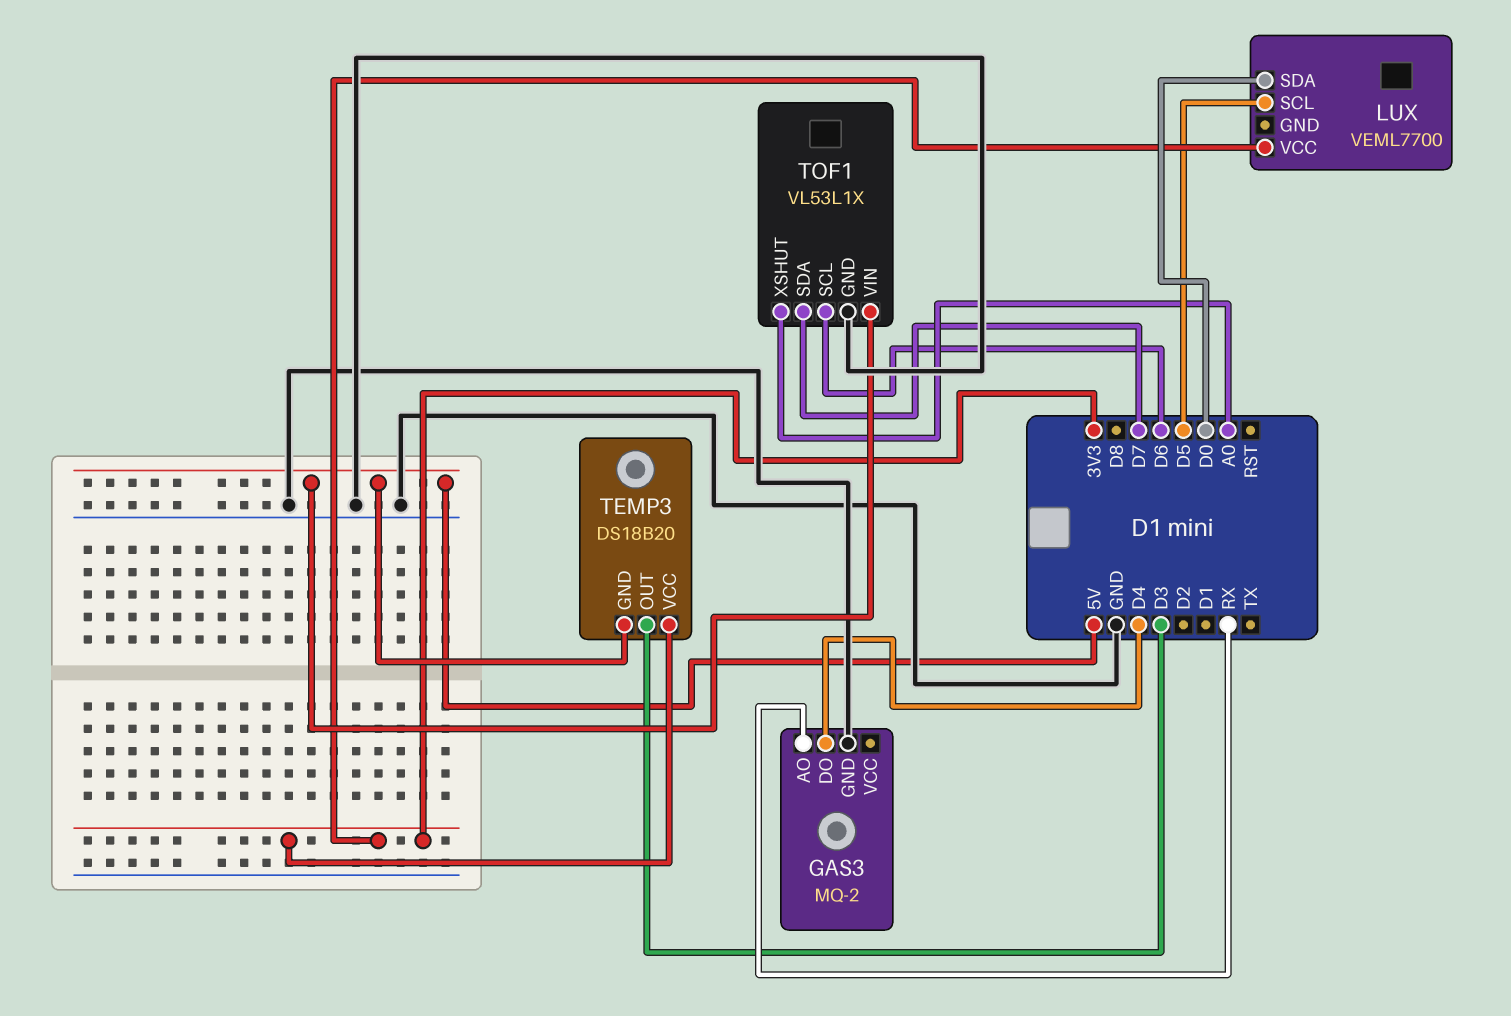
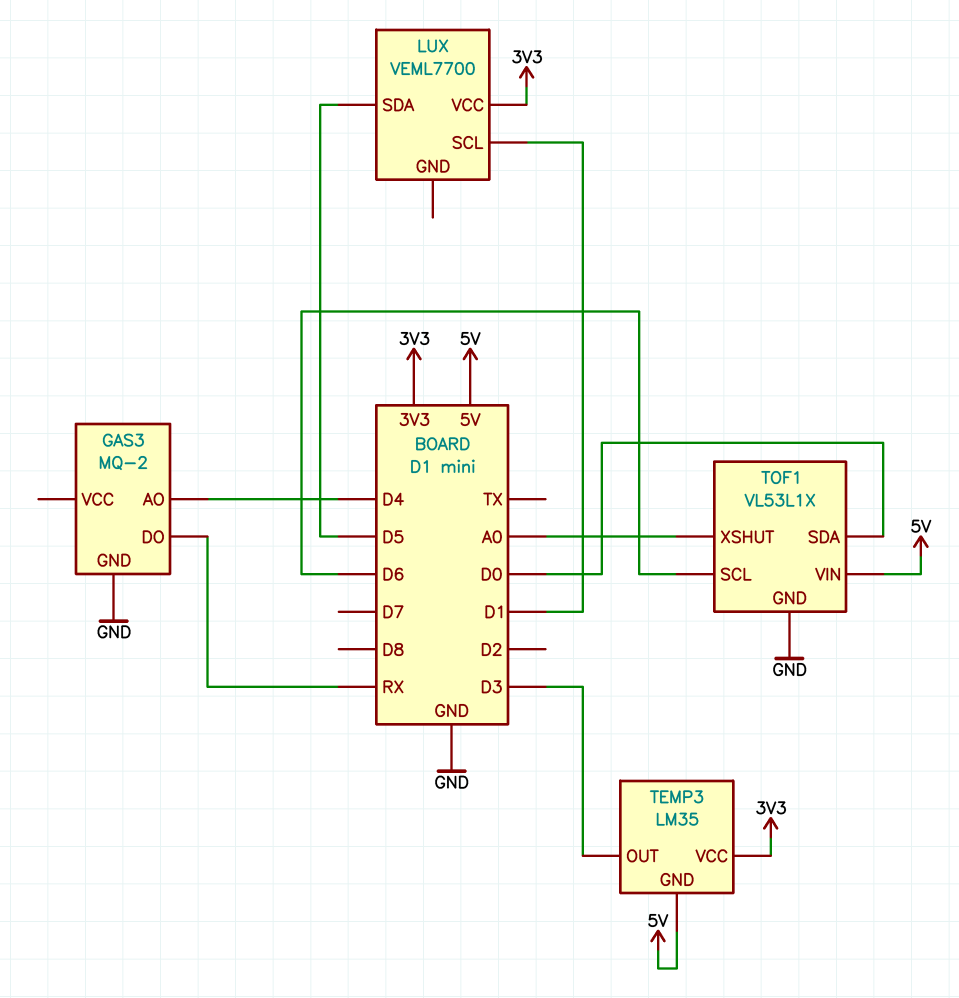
GAS3 pin AO: RX -> D4
GAS3 pin DO: D4 -> RX
LUX pin SCL: D5 -> D1
LUX pin SDA: D0 -> D5
TEMP3: DS18B20 -> LM35
TOF1 pin SDA: D7 -> D0

